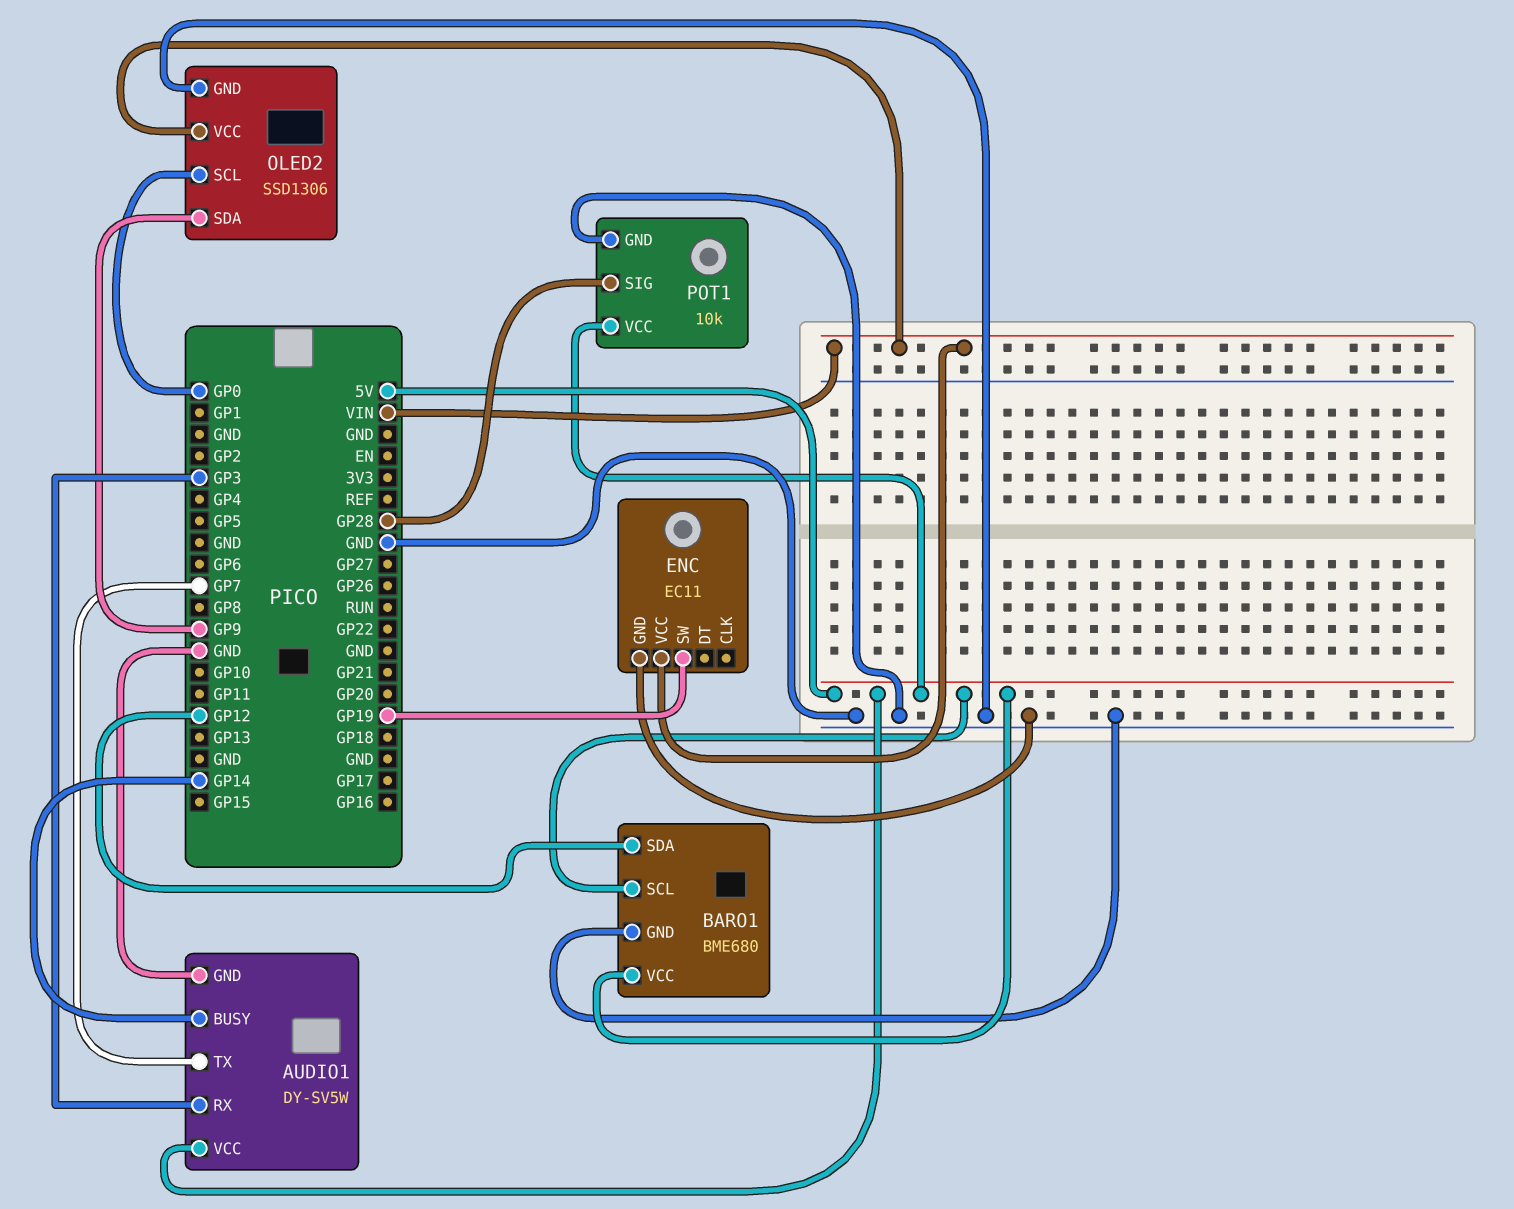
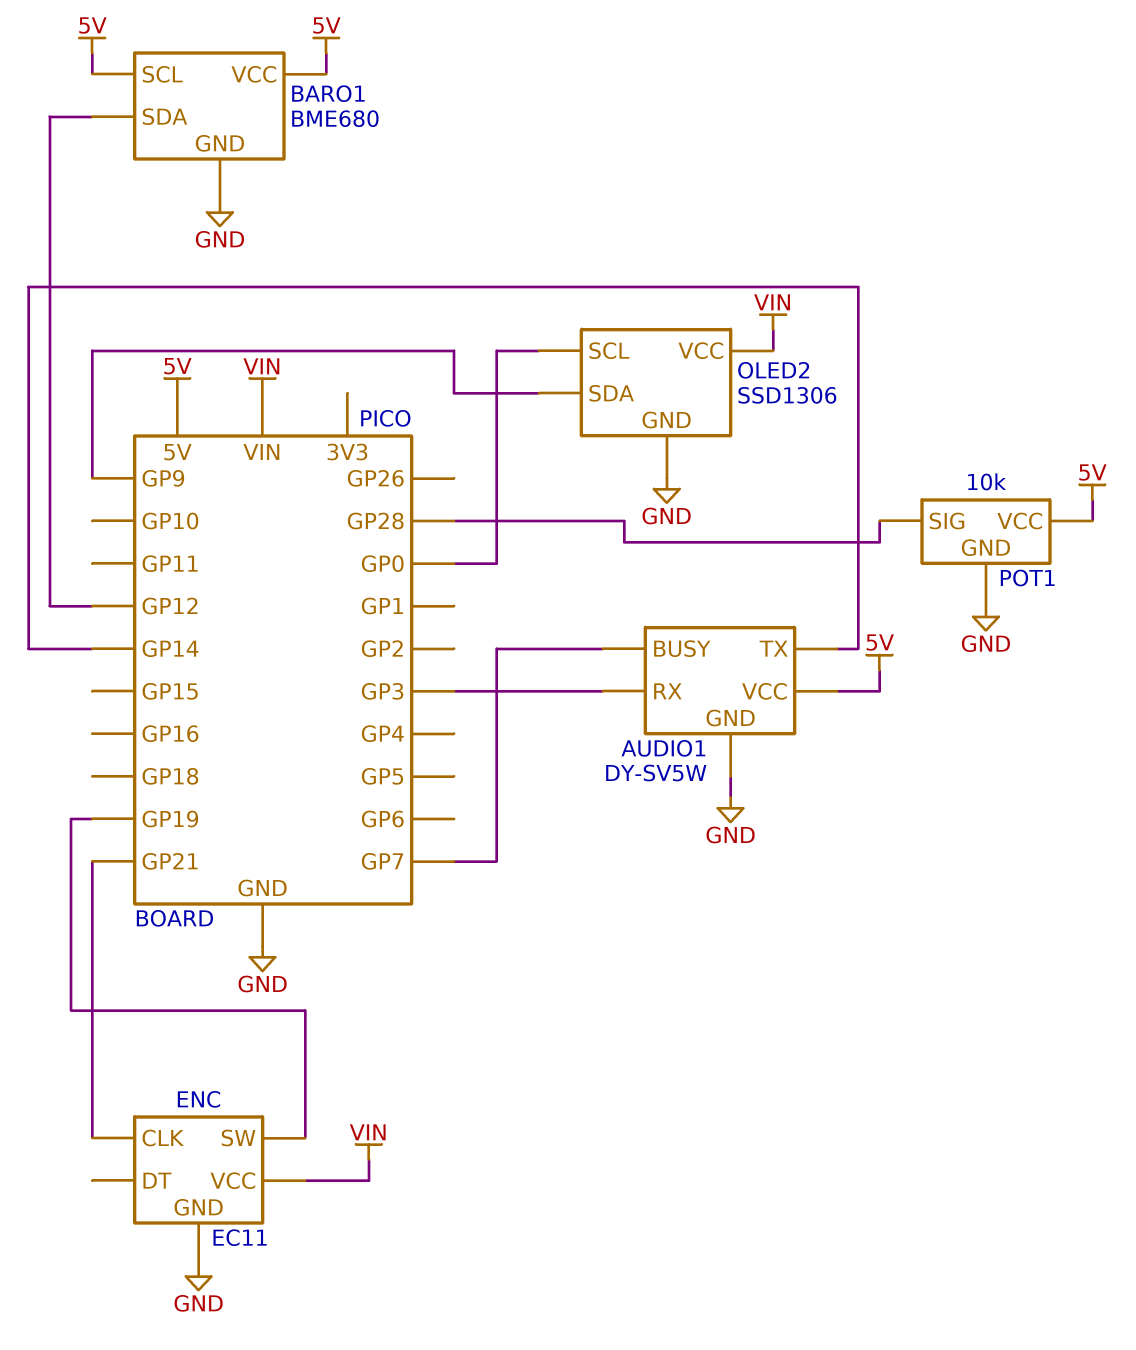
AUDIO1 pin BUSY: GP14 -> GP7
AUDIO1 pin TX: GP7 -> GP14
ENC pin CLK: none -> GP21

